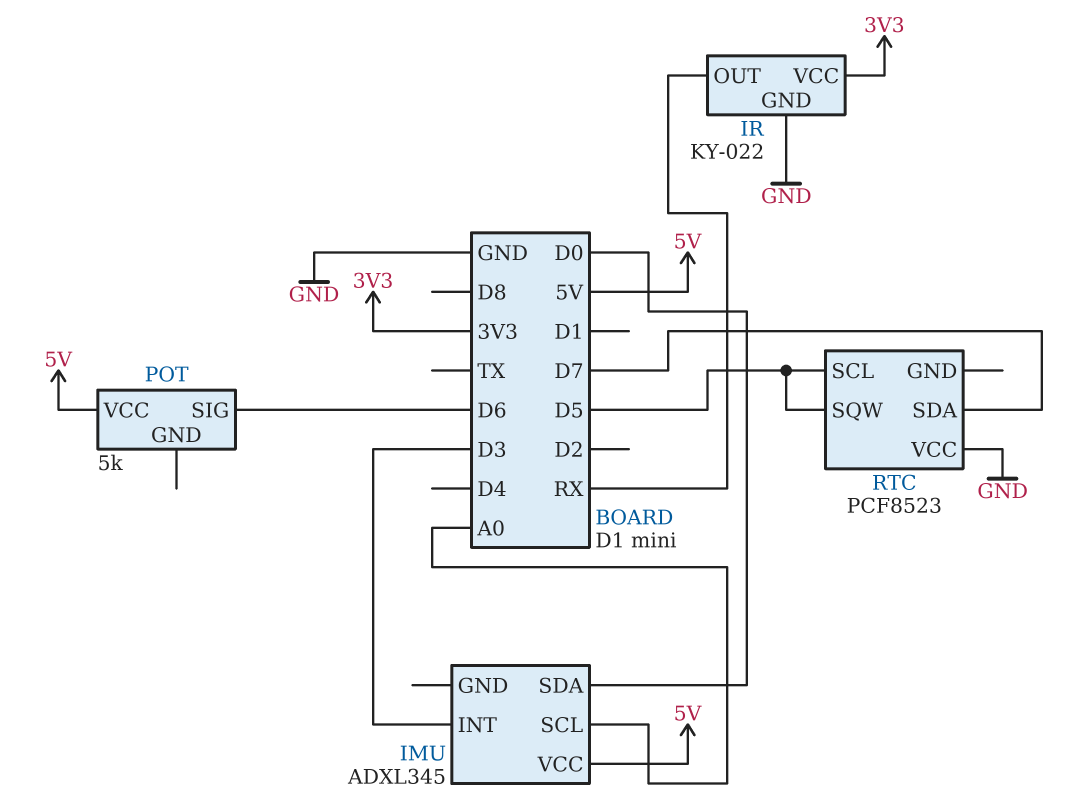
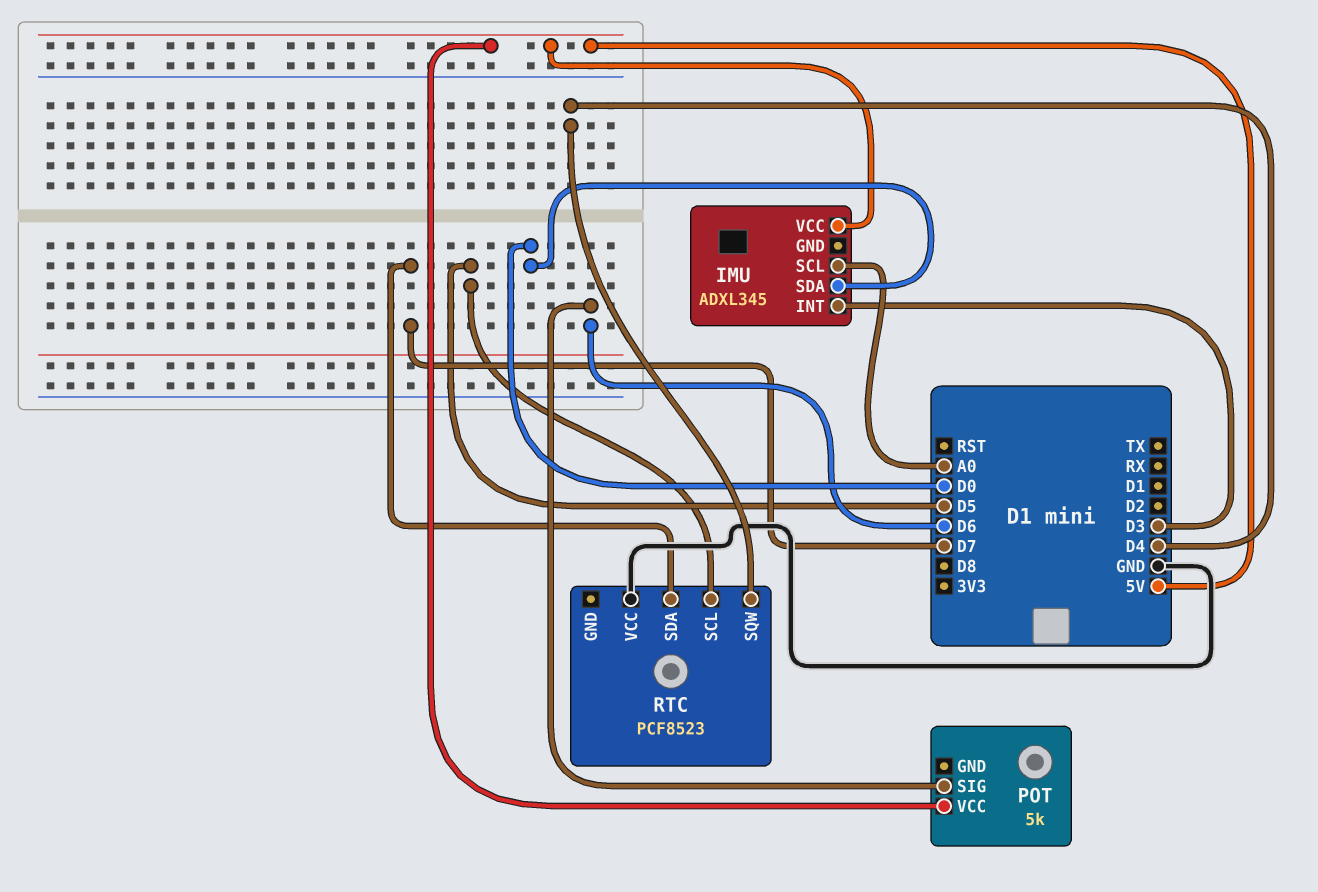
IR: KY-022 -> none
IR pin GND: GND -> none
IR pin OUT: RX -> none
IR pin VCC: 3V3 -> none
RTC pin SQW: D5 -> D4

